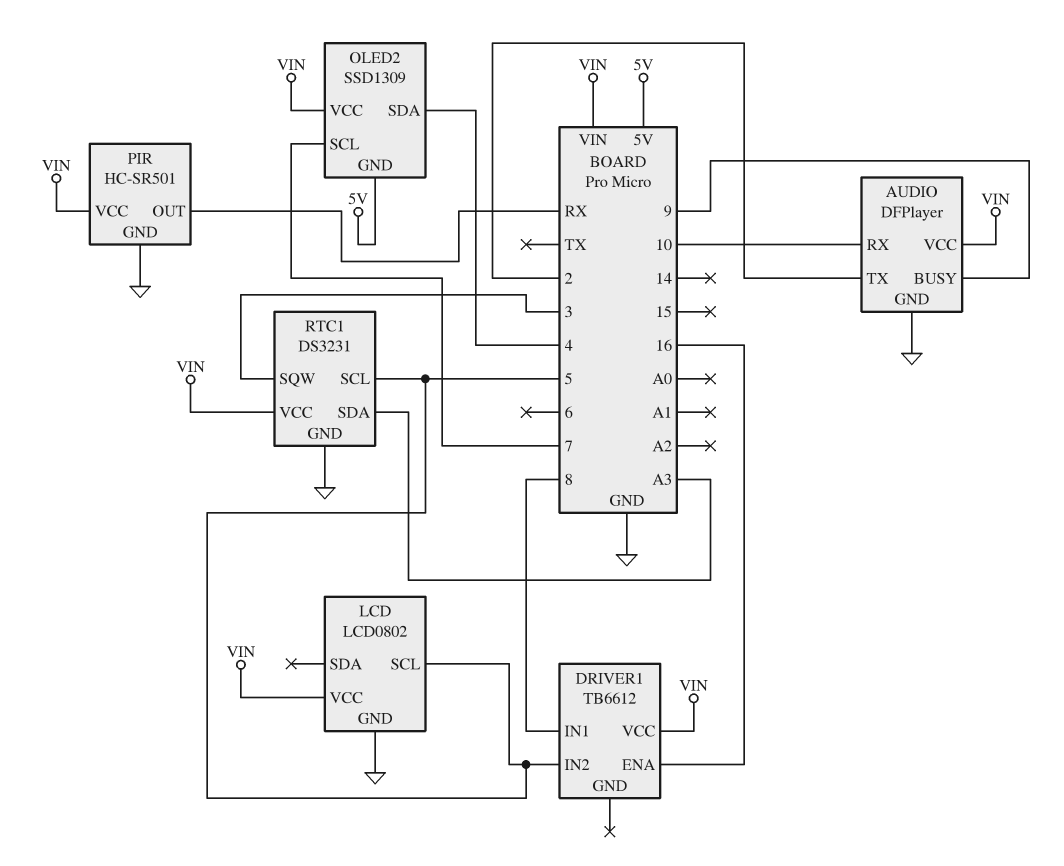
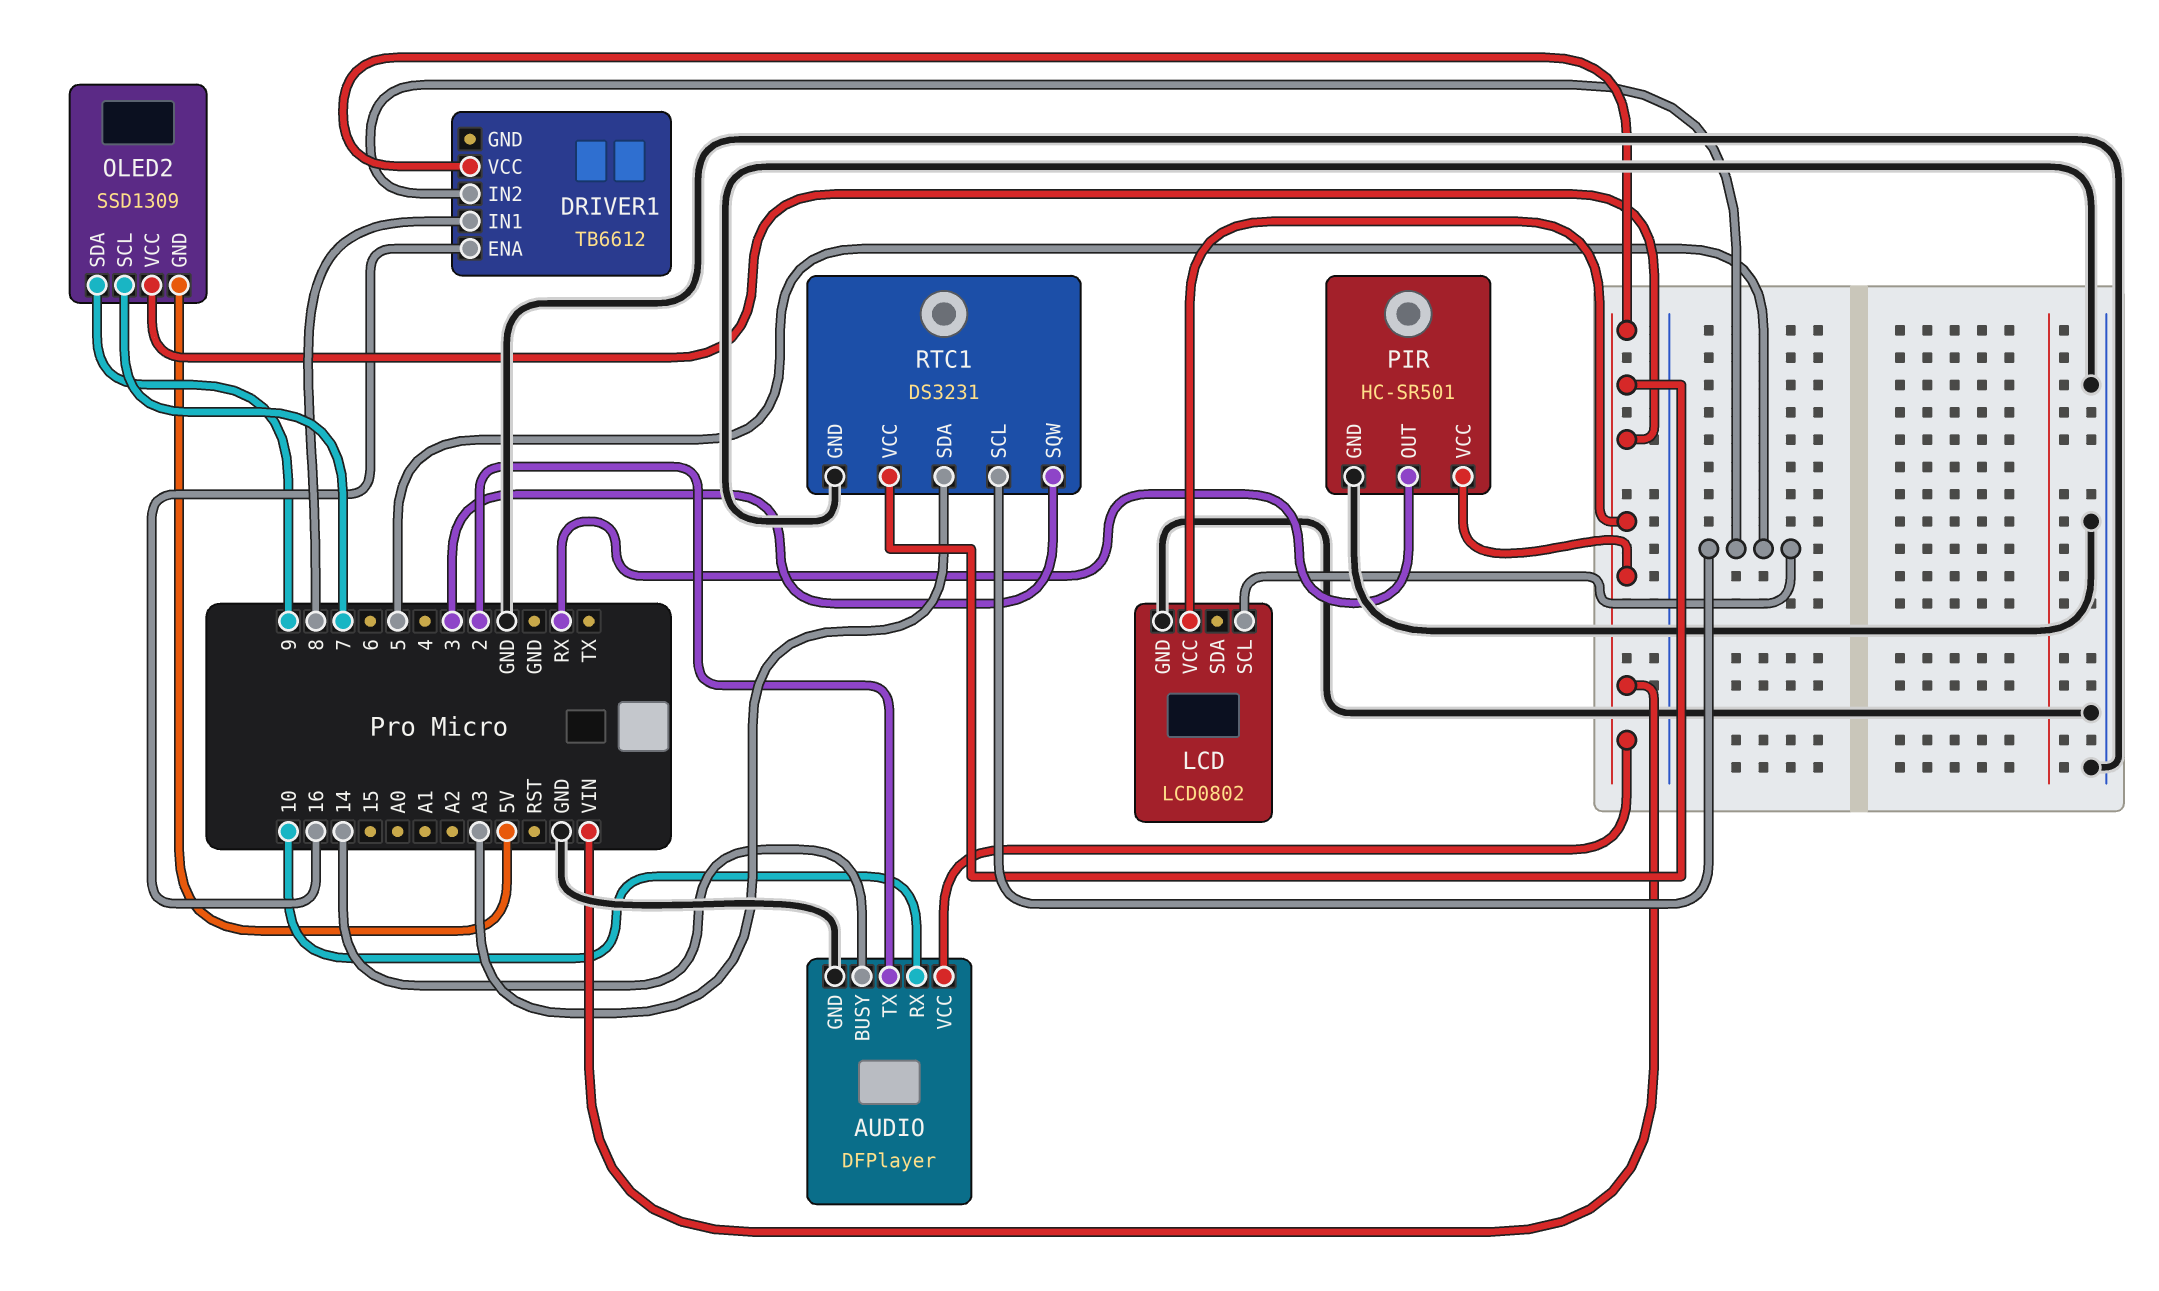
AUDIO pin BUSY: 9 -> 14
OLED2 pin SDA: 4 -> 9

